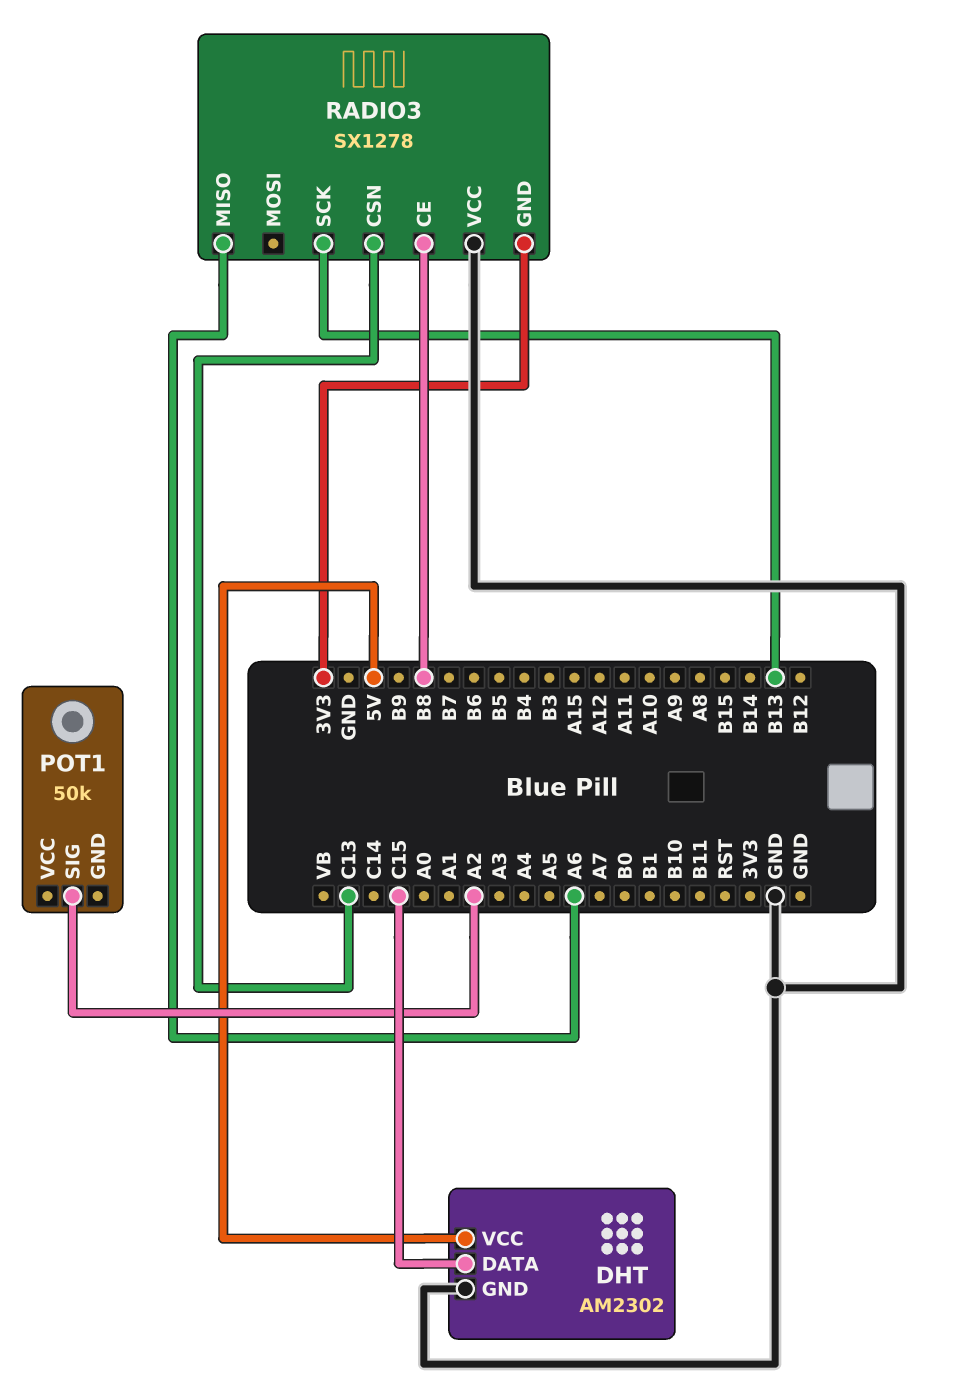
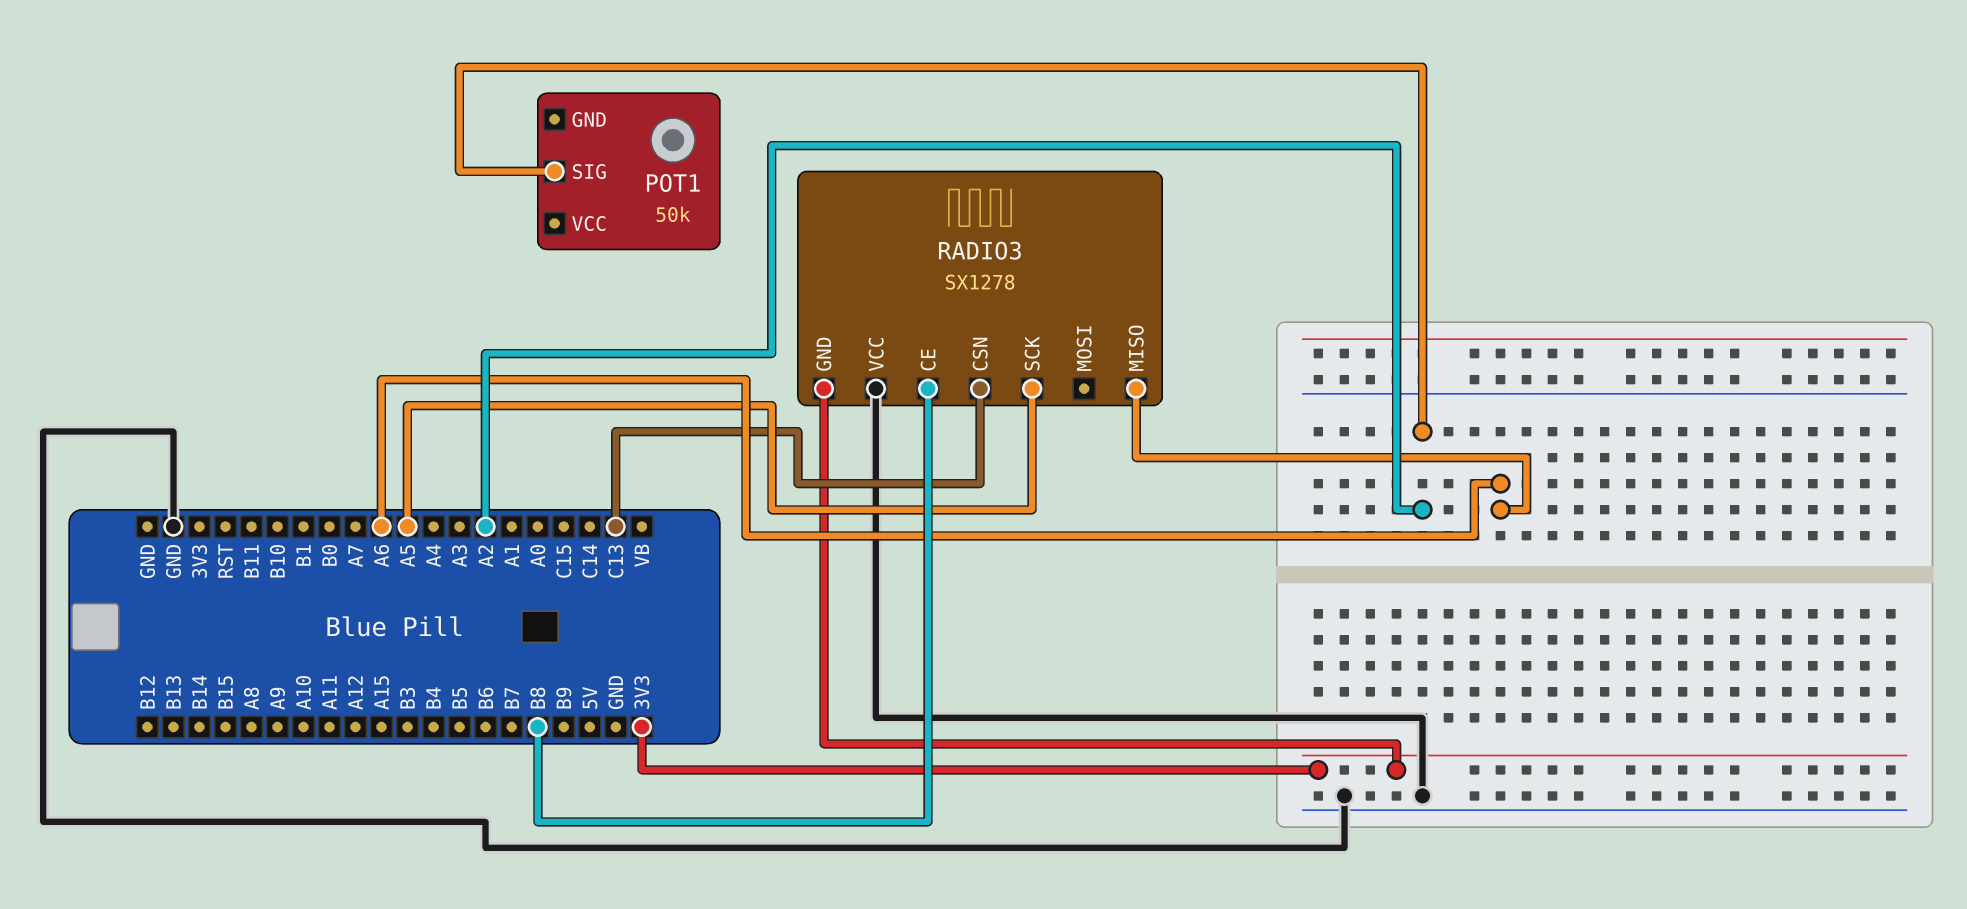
DHT: AM2302 -> none
DHT pin DATA: C15 -> none
DHT pin GND: GND -> none
DHT pin VCC: 5V -> none
RADIO3 pin SCK: B13 -> A5

